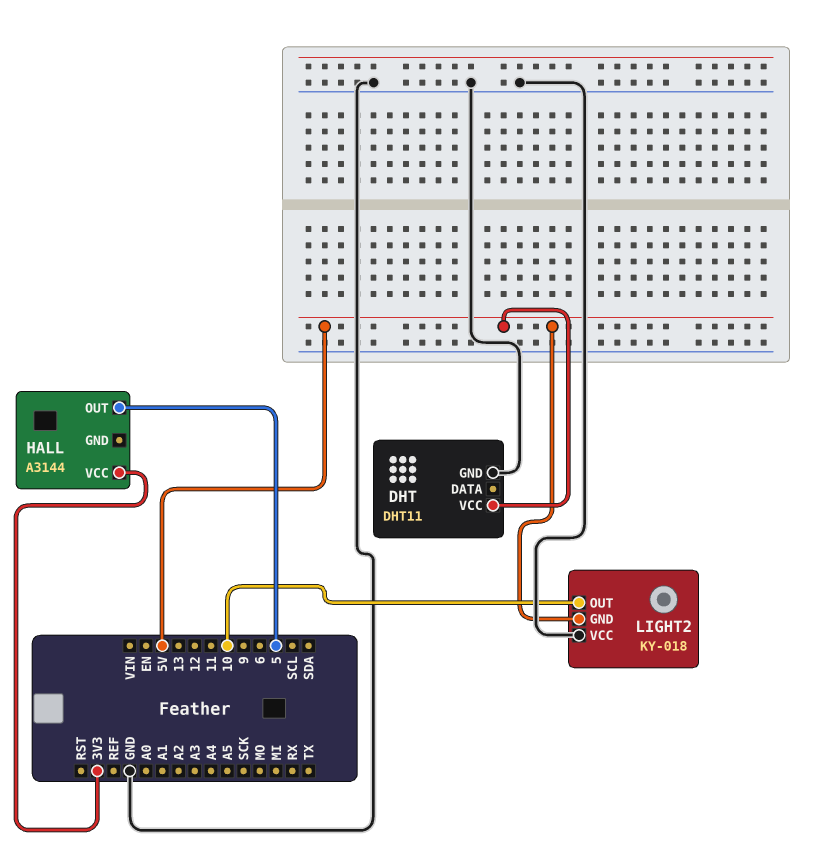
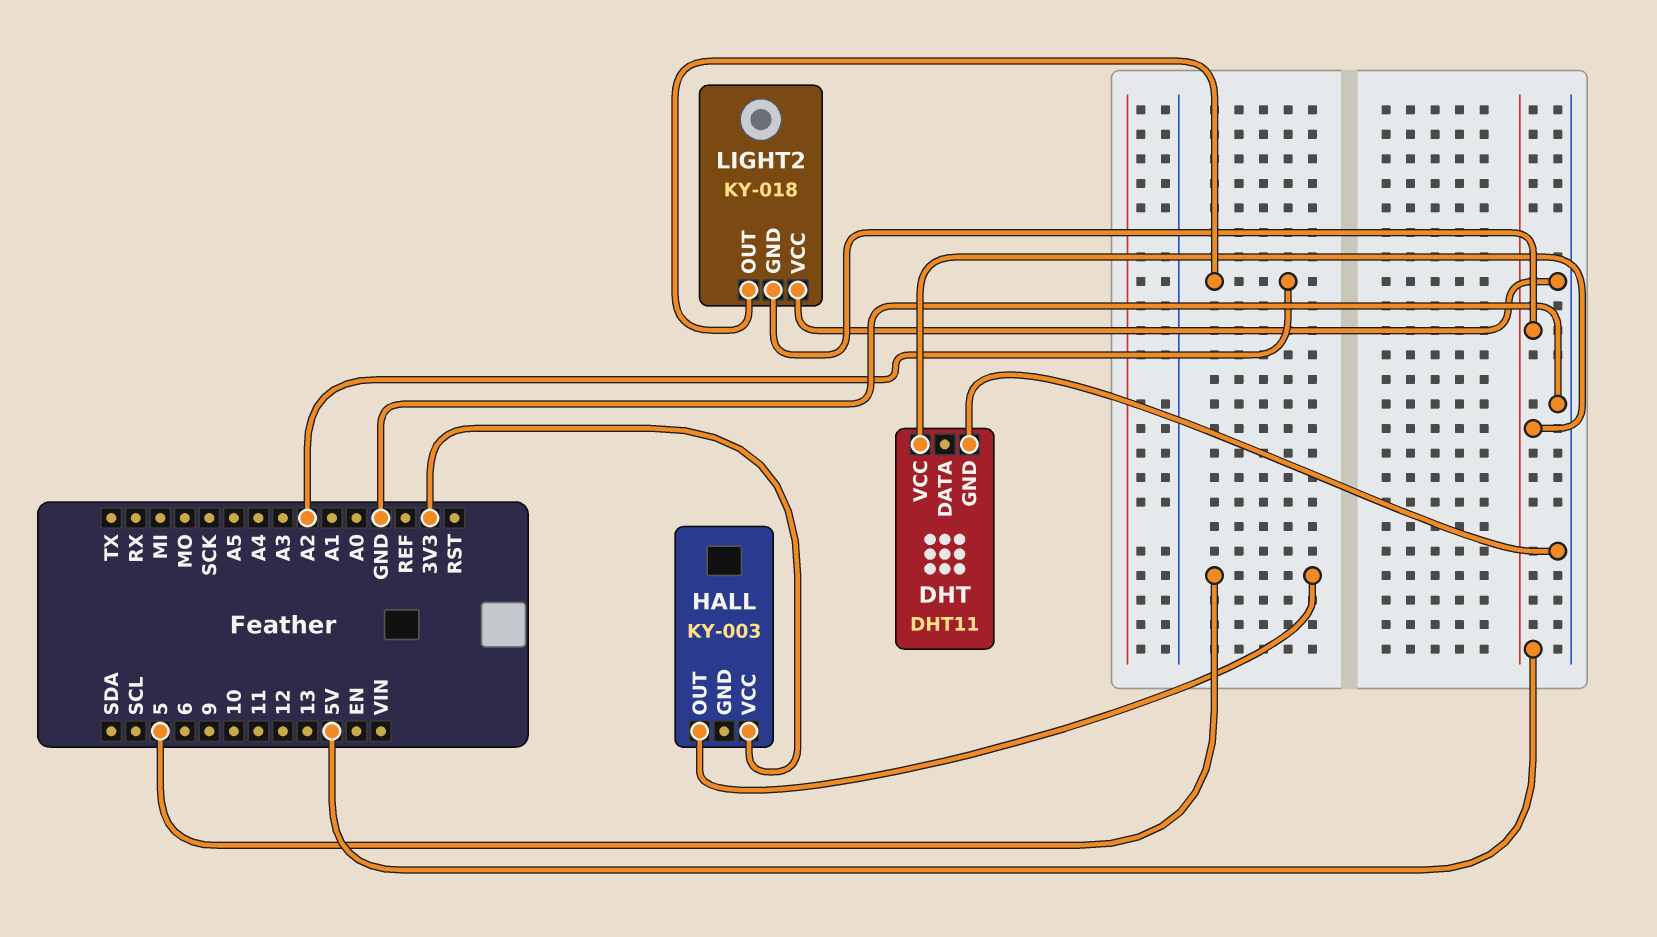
HALL: A3144 -> KY-003
LIGHT2 pin OUT: 10 -> A2

